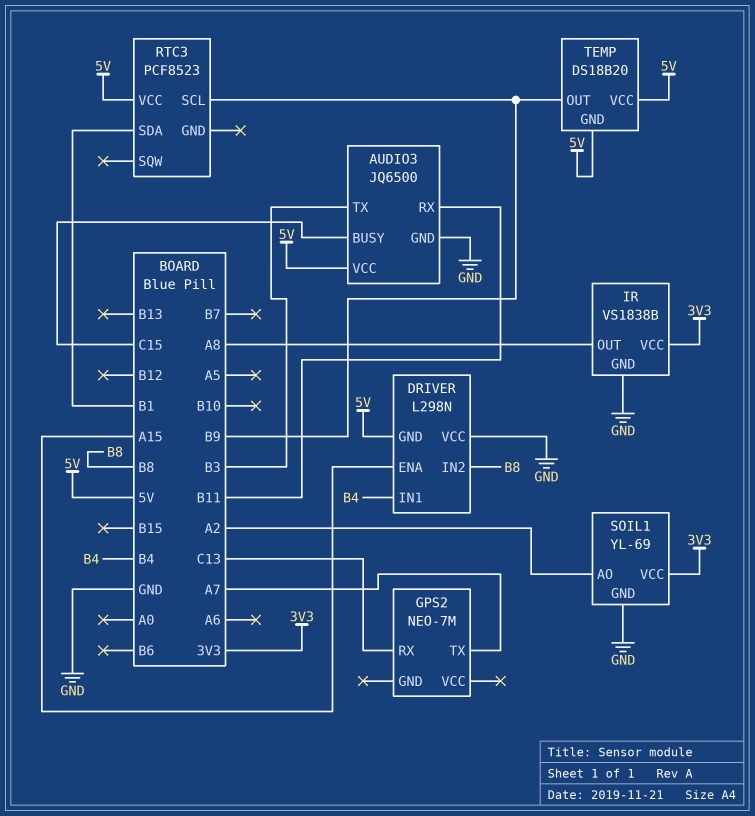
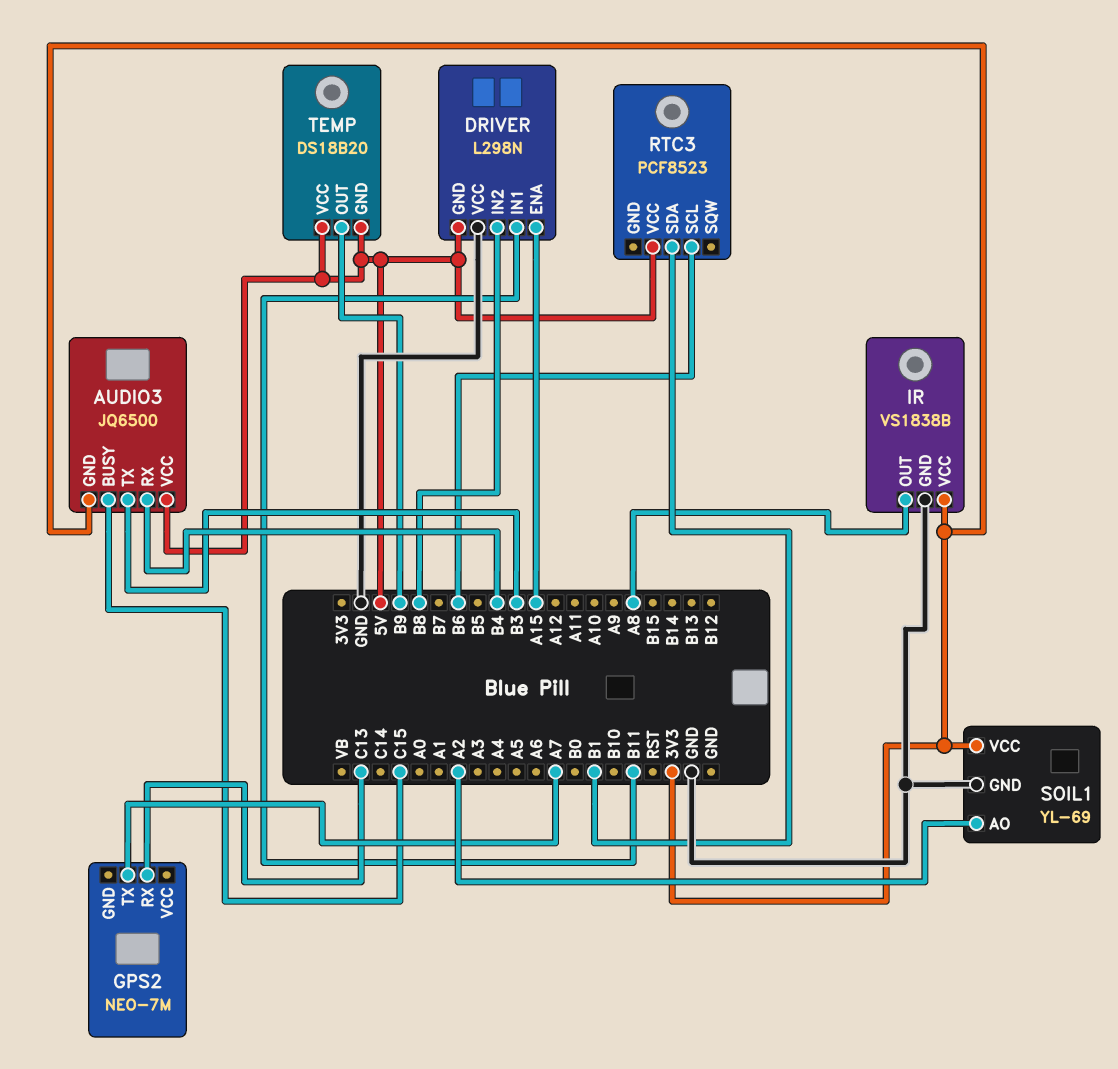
AUDIO3 pin GND: GND -> 3V3
AUDIO3 pin RX: B11 -> B4
DRIVER pin IN1: B4 -> B11
RTC3 pin SCL: B9 -> B6

